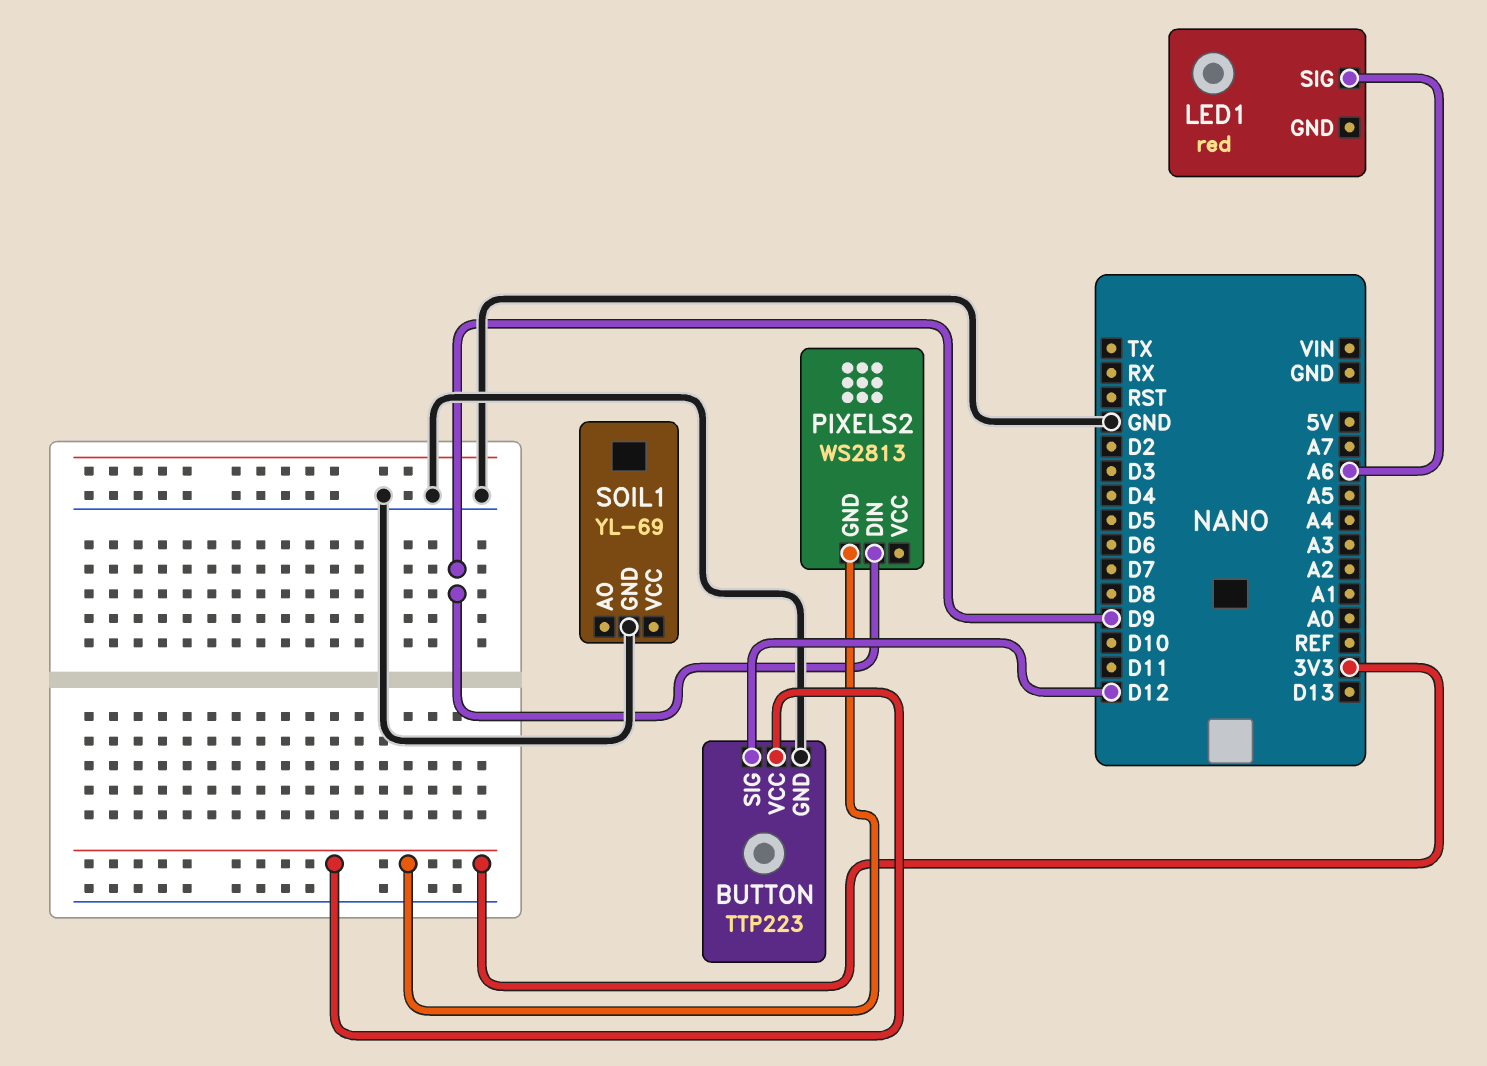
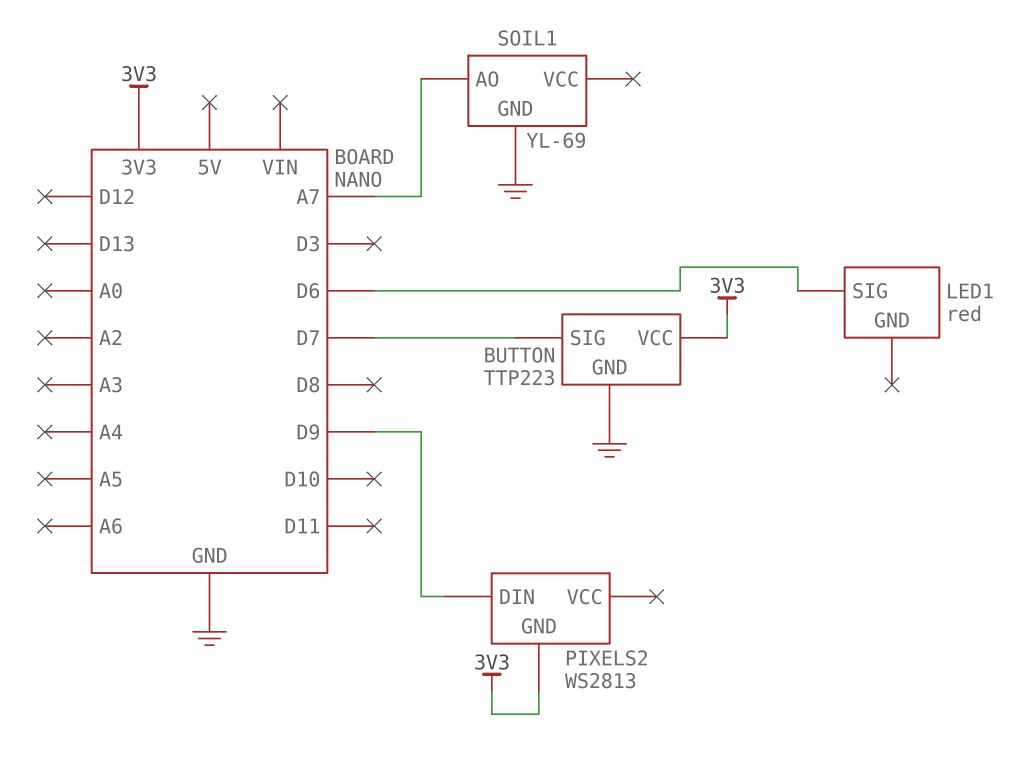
BUTTON pin SIG: D12 -> D7
LED1 pin SIG: A6 -> D6
SOIL1 pin AO: none -> A7

